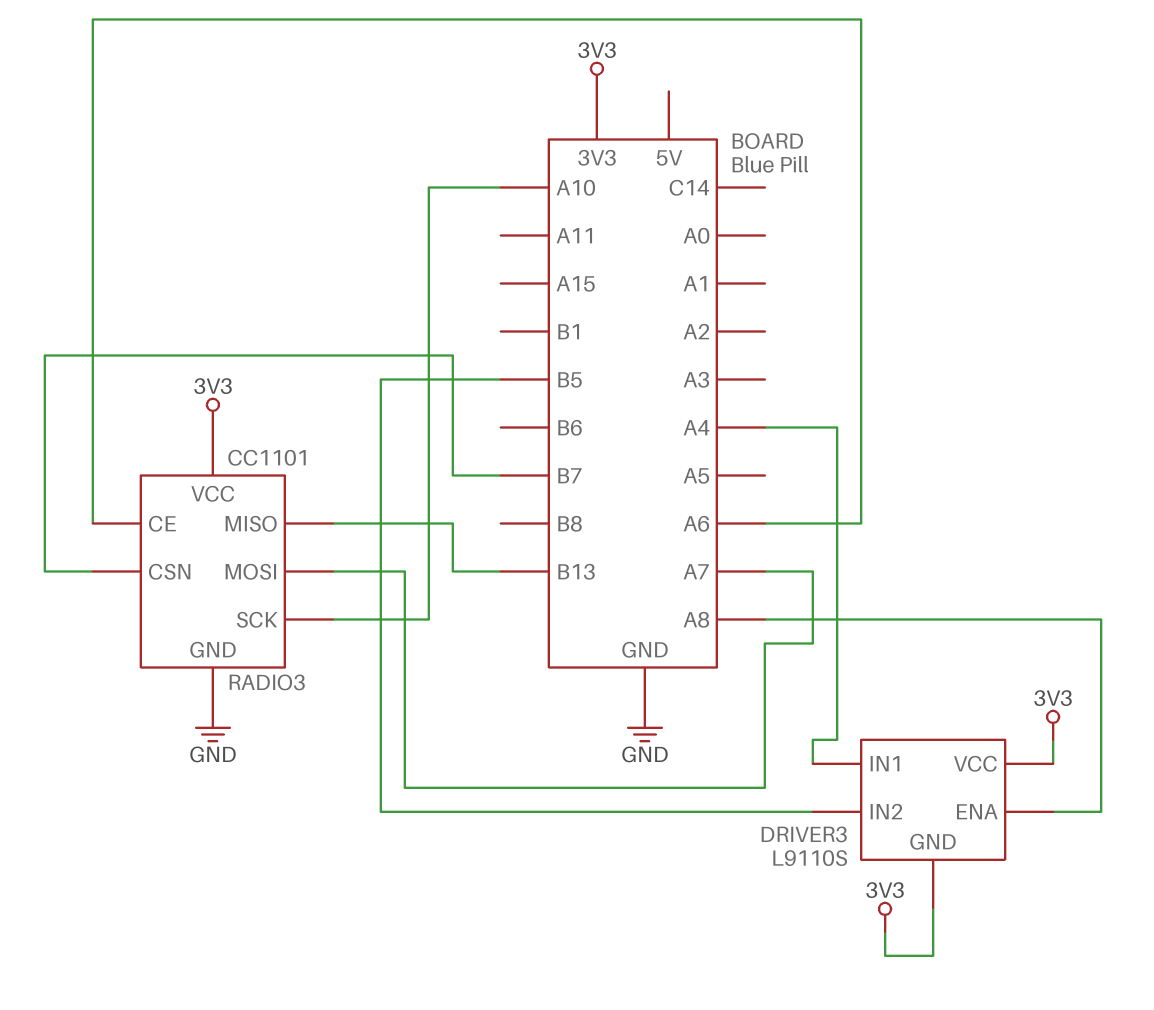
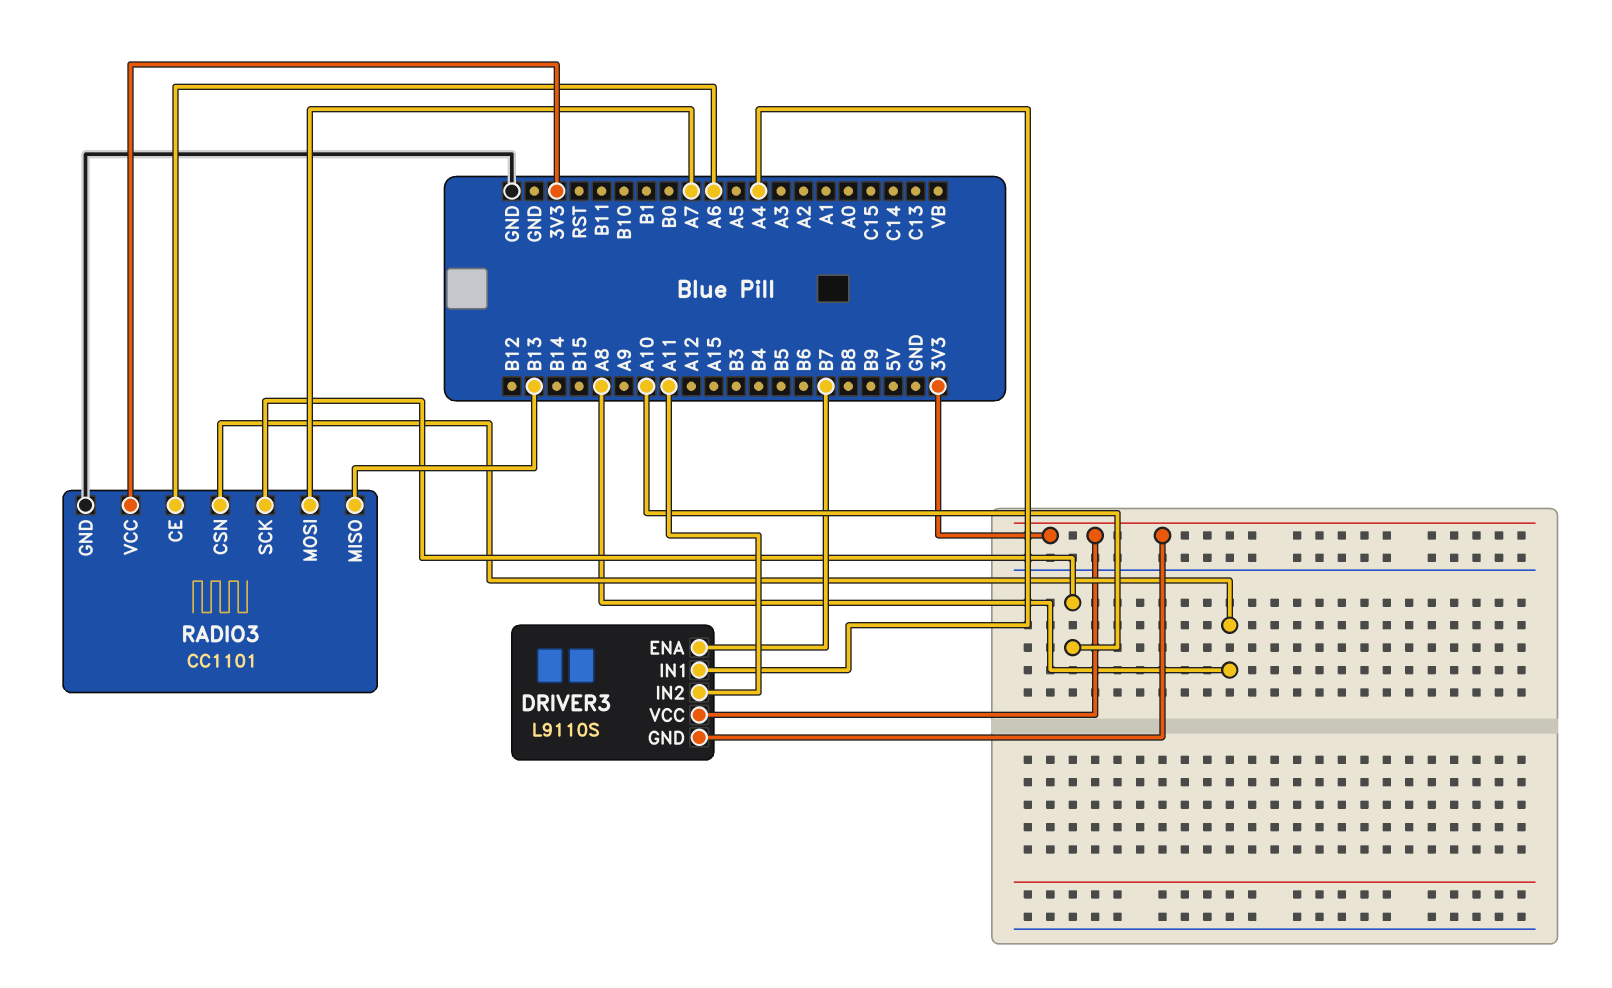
DRIVER3 pin ENA: A8 -> B7
DRIVER3 pin IN2: B5 -> A11
RADIO3 pin CSN: B7 -> A8

